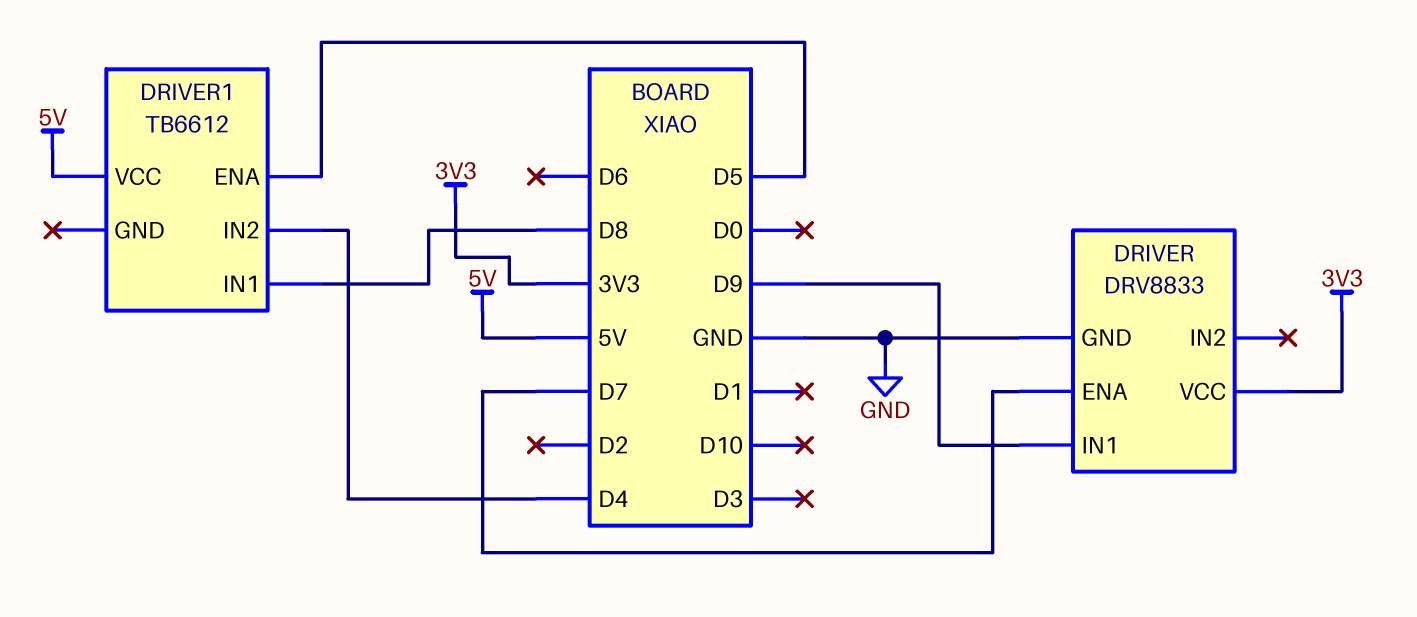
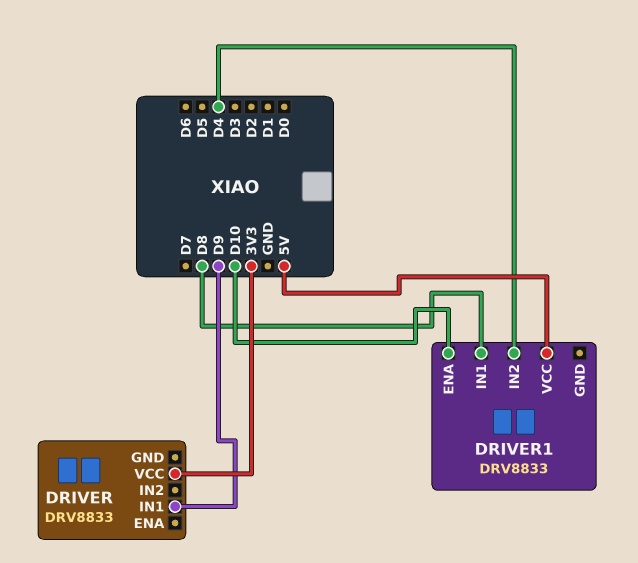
DRIVER pin ENA: D7 -> none
DRIVER pin GND: GND -> none
DRIVER1: TB6612 -> DRV8833
DRIVER1 pin ENA: D5 -> D10

